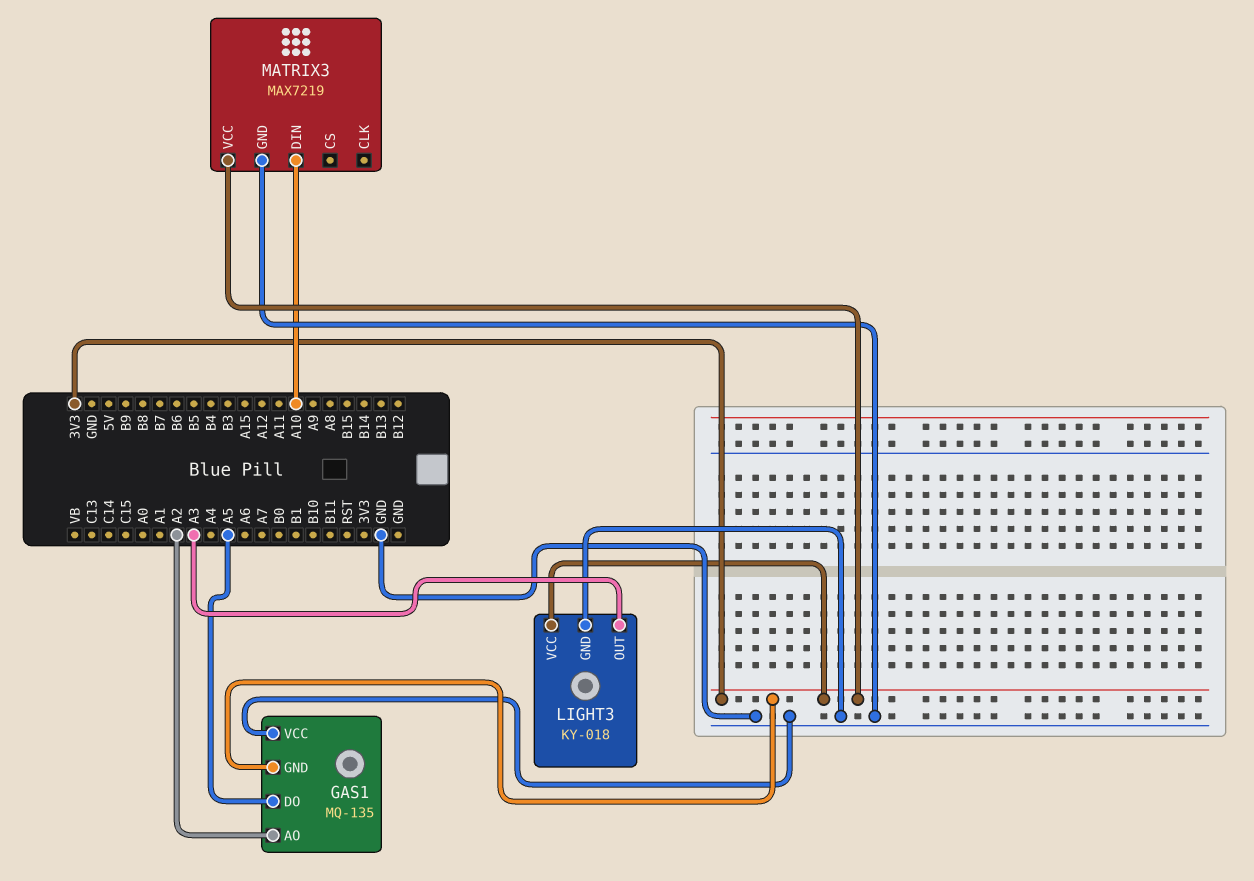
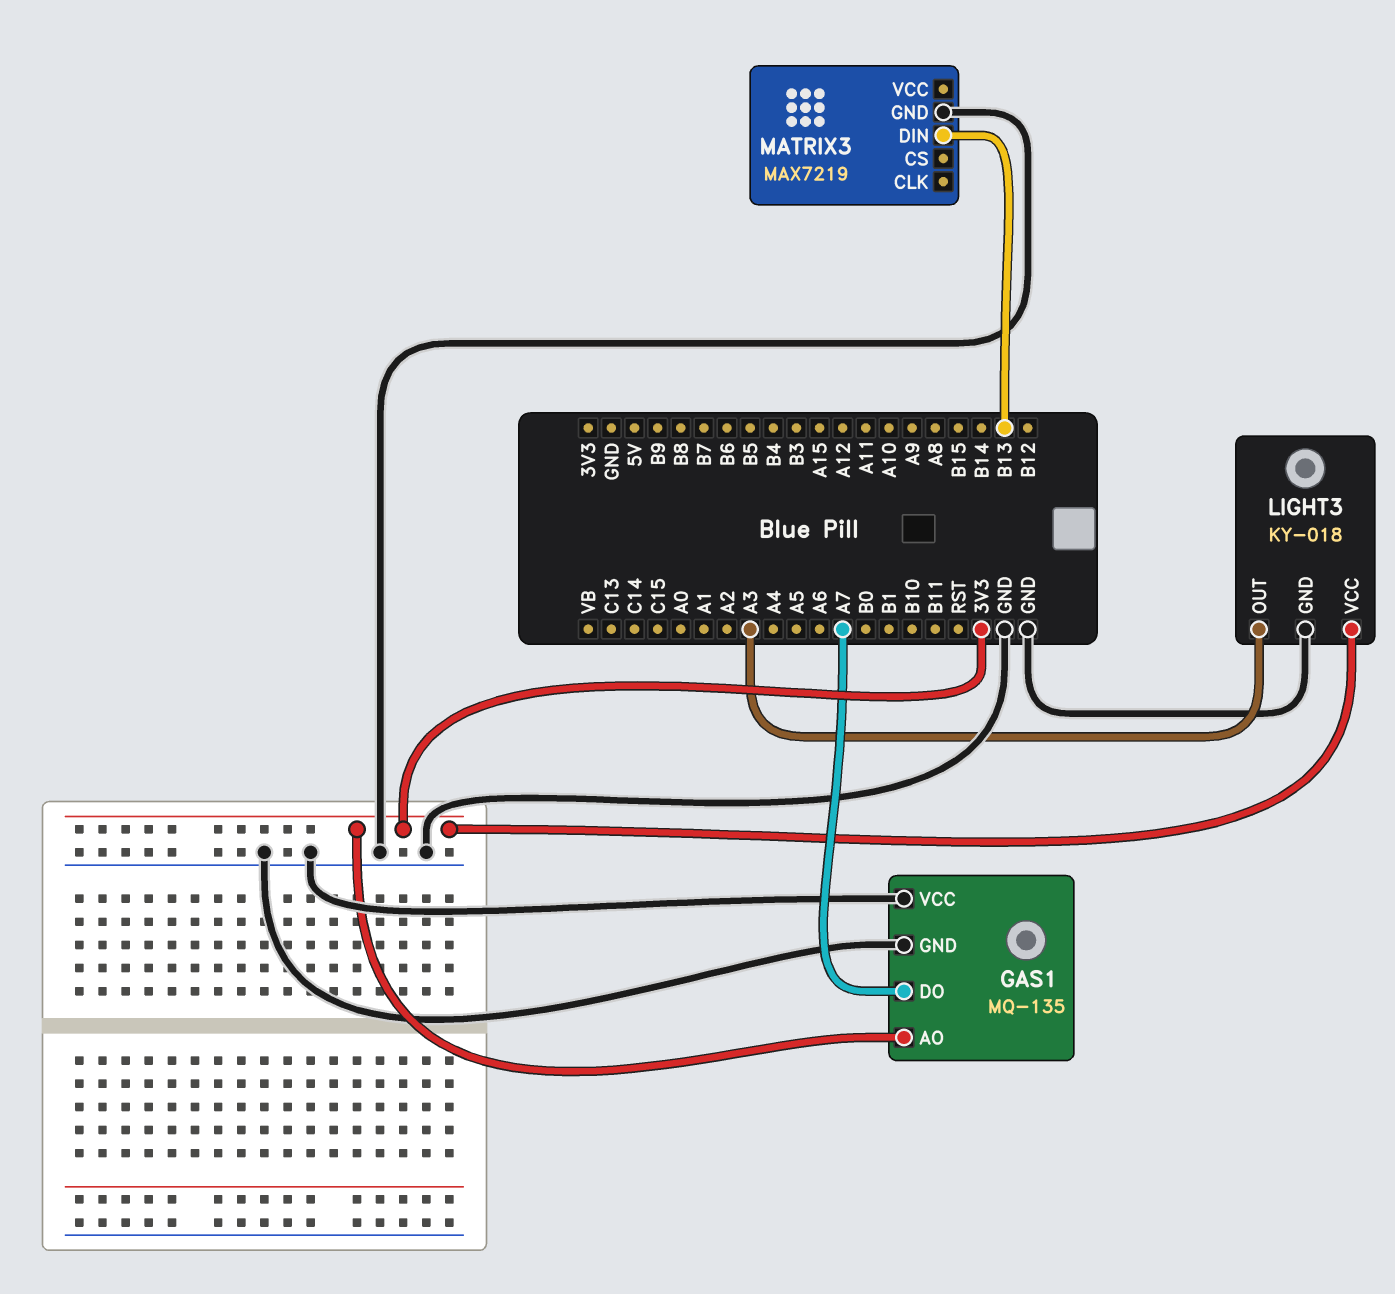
GAS1 pin AO: A2 -> 3V3
GAS1 pin DO: A5 -> A7
GAS1 pin GND: 3V3 -> GND
MATRIX3 pin DIN: A10 -> B13
MATRIX3 pin VCC: 3V3 -> none

